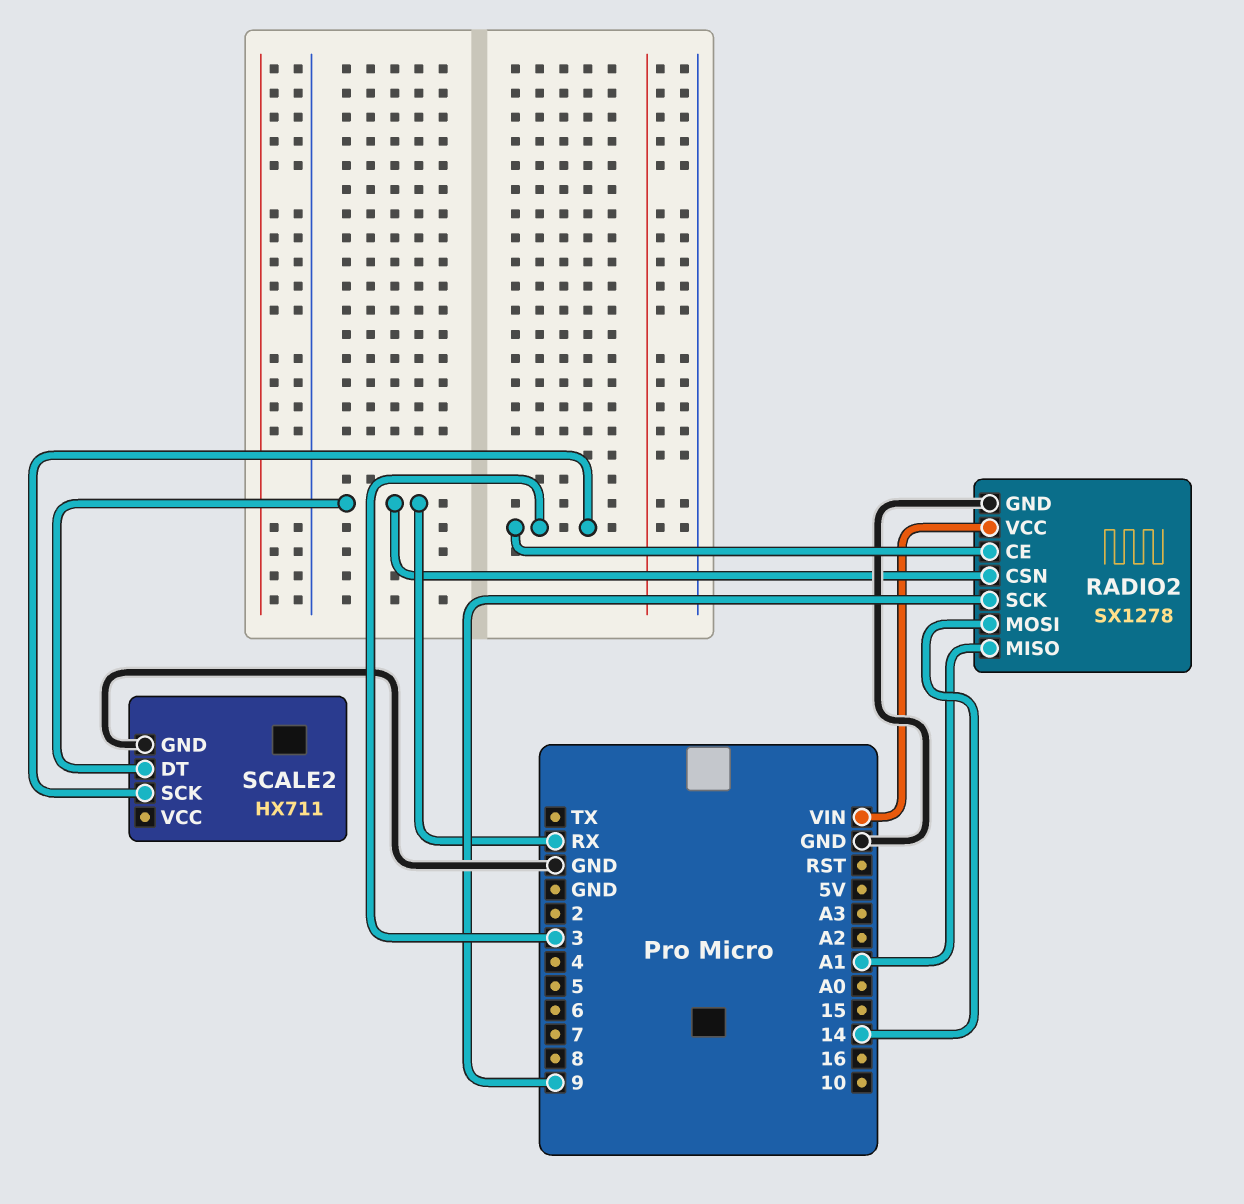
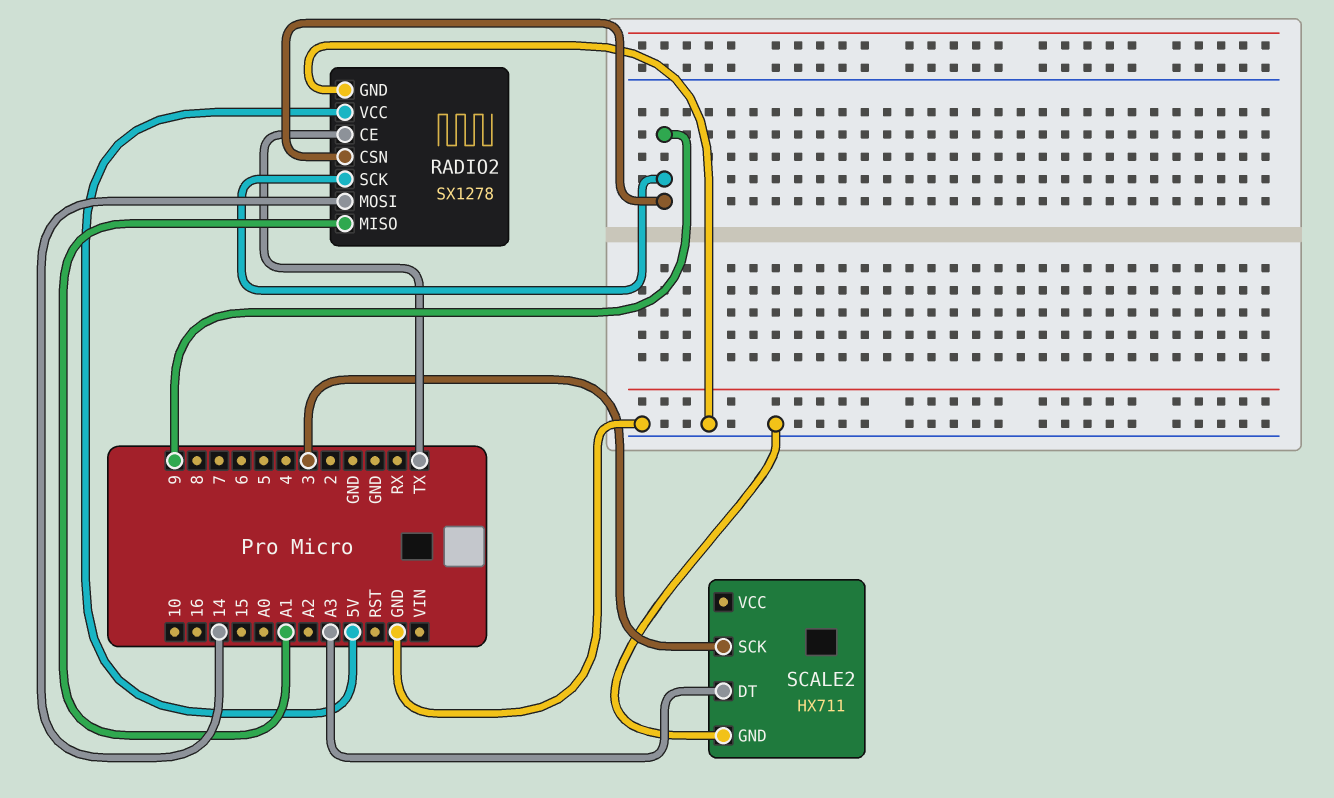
RADIO2 pin CE: 3 -> TX
RADIO2 pin CSN: RX -> 9
RADIO2 pin VCC: VIN -> 5V
SCALE2 pin DT: RX -> A3

